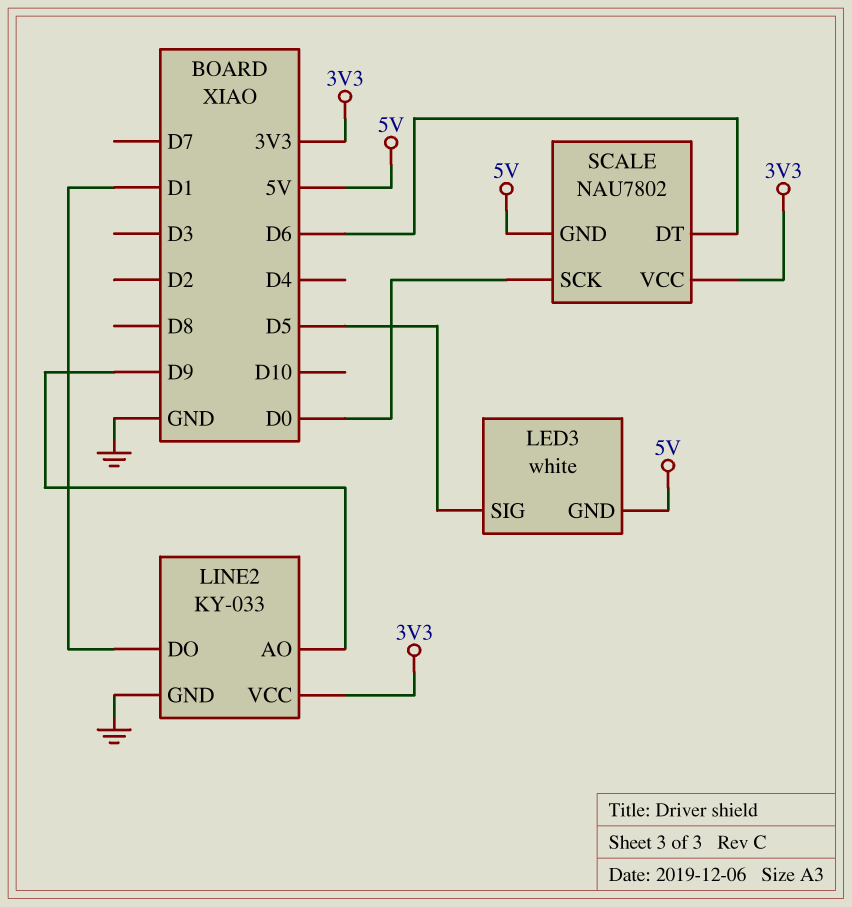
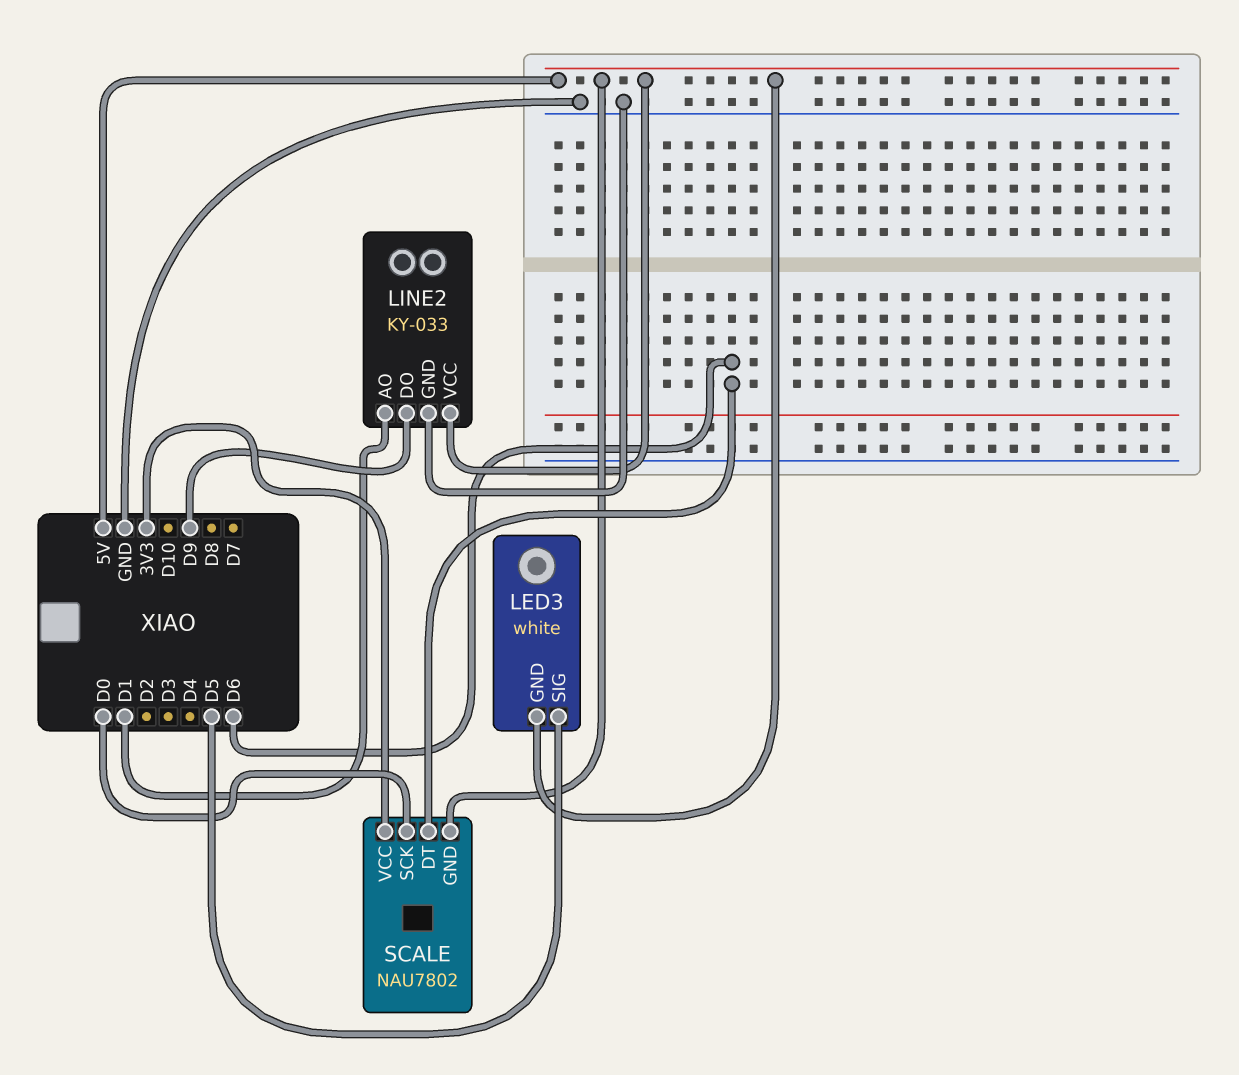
LINE2 pin AO: D9 -> D1
LINE2 pin DO: D1 -> D9
LINE2 pin VCC: 3V3 -> 5V

